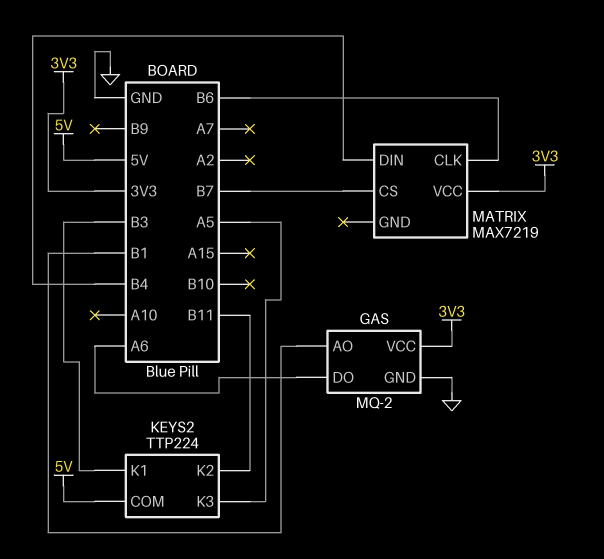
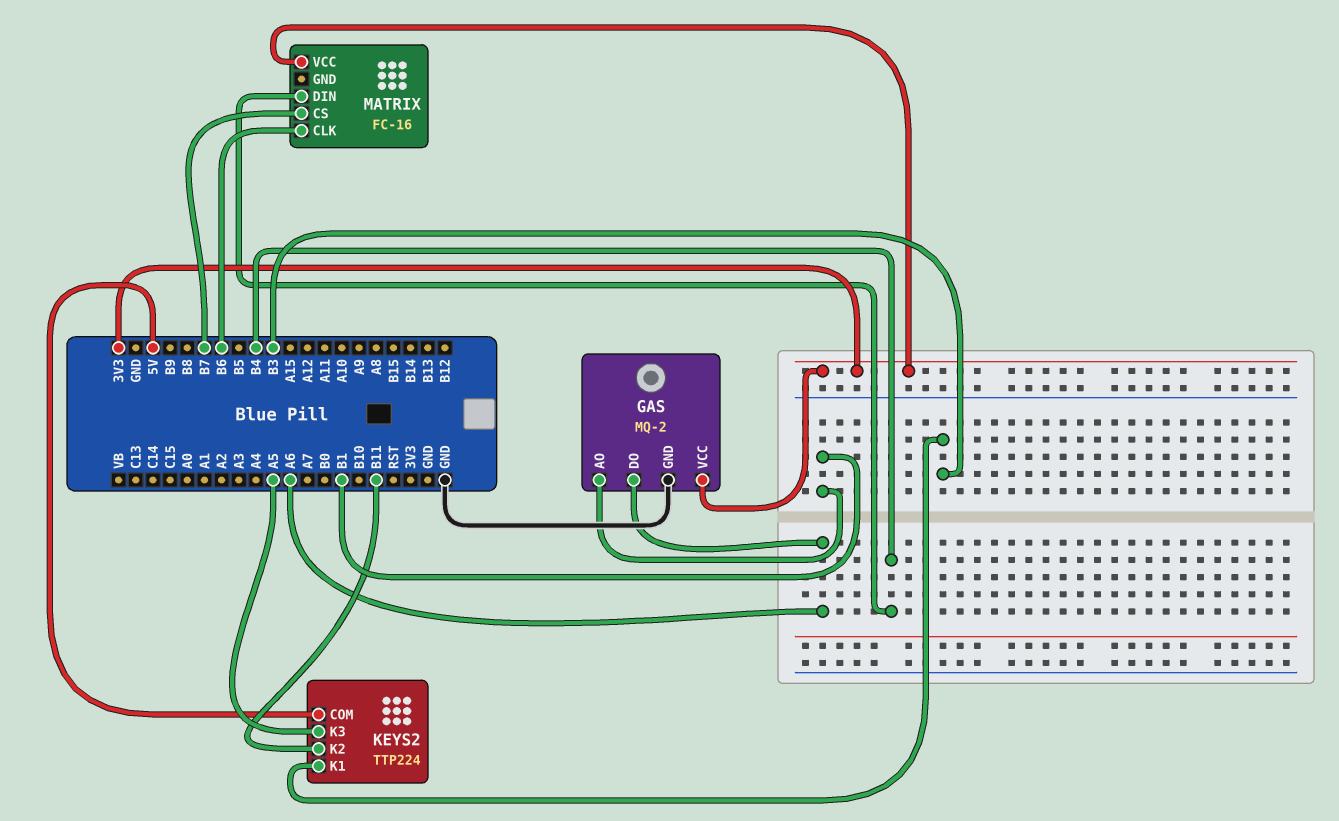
MATRIX: MAX7219 -> FC-16

